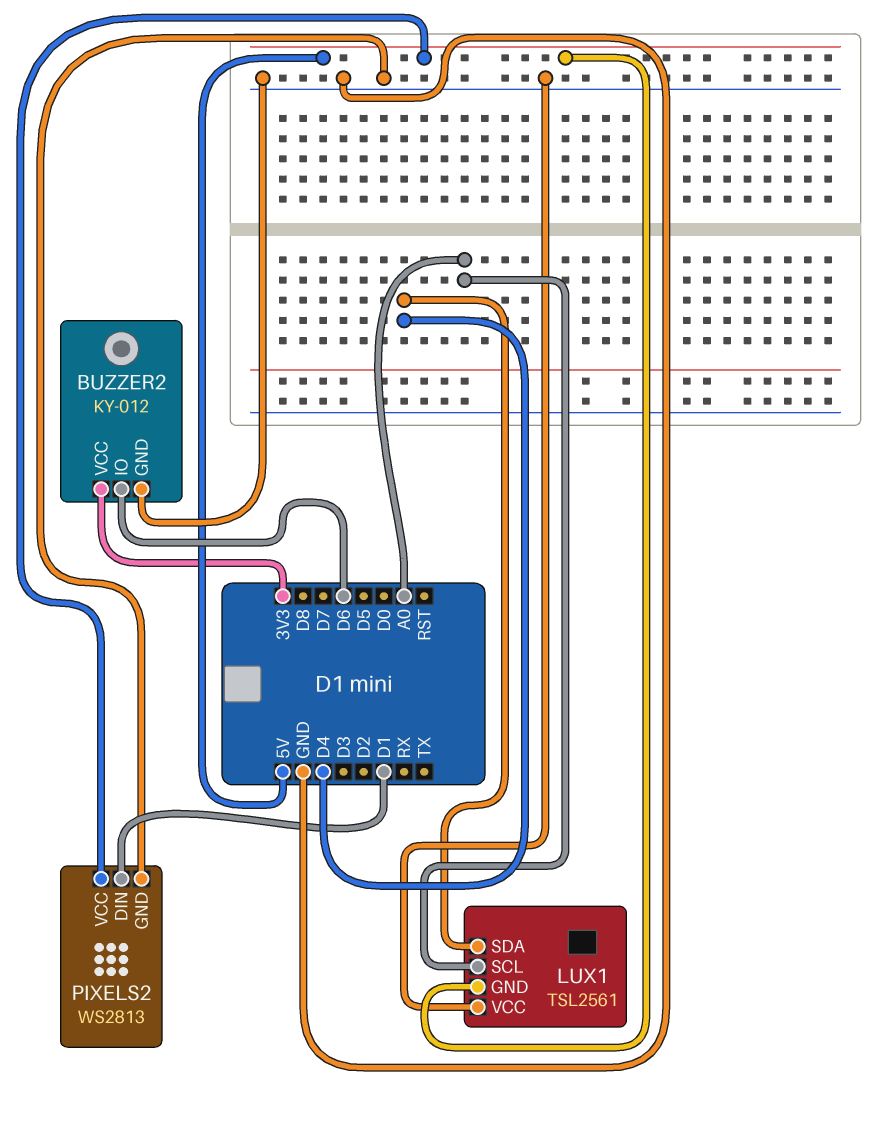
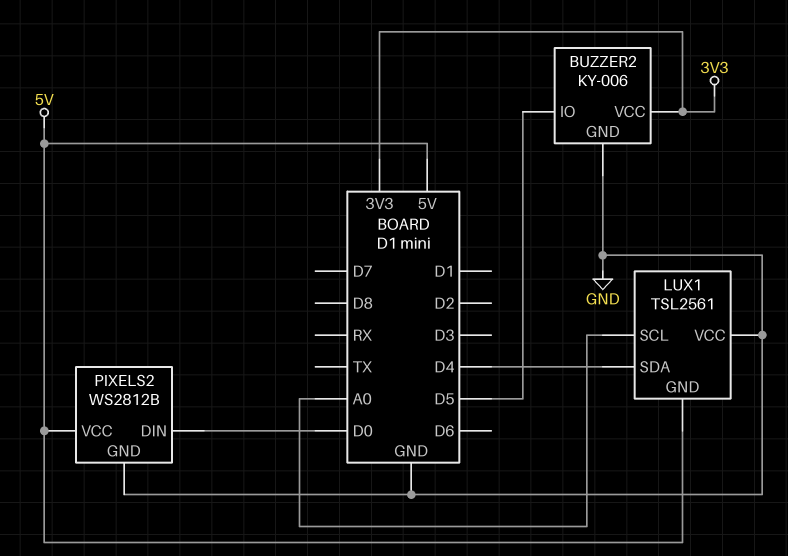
BUZZER2: KY-012 -> KY-006
BUZZER2 pin IO: D6 -> D5
PIXELS2: WS2813 -> WS2812B
PIXELS2 pin DIN: D1 -> D0

